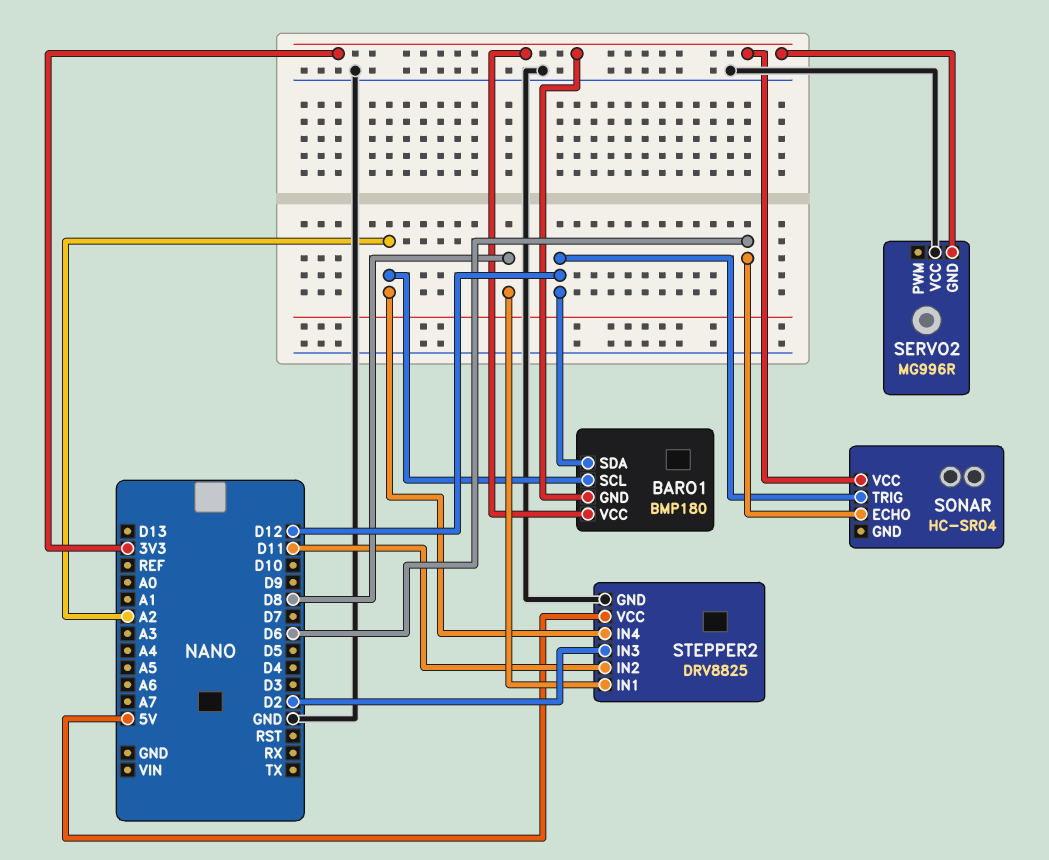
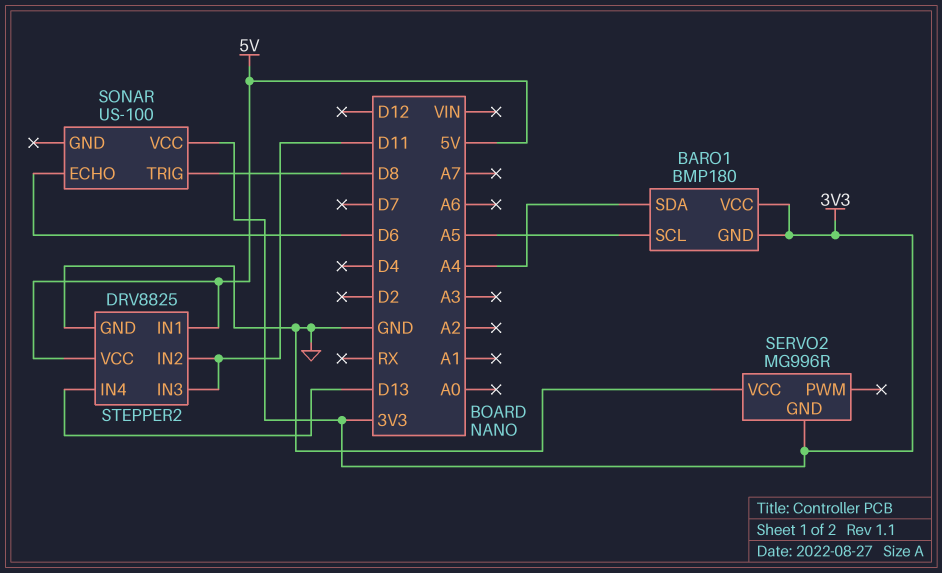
BARO1 pin SCL: A2 -> A5
BARO1 pin SDA: D12 -> A4
SONAR: HC-SR04 -> US-100
SONAR pin TRIG: D12 -> D8
STEPPER2 pin IN1: D8 -> 5V
STEPPER2 pin IN3: D2 -> D11
STEPPER2 pin IN4: A2 -> D13

